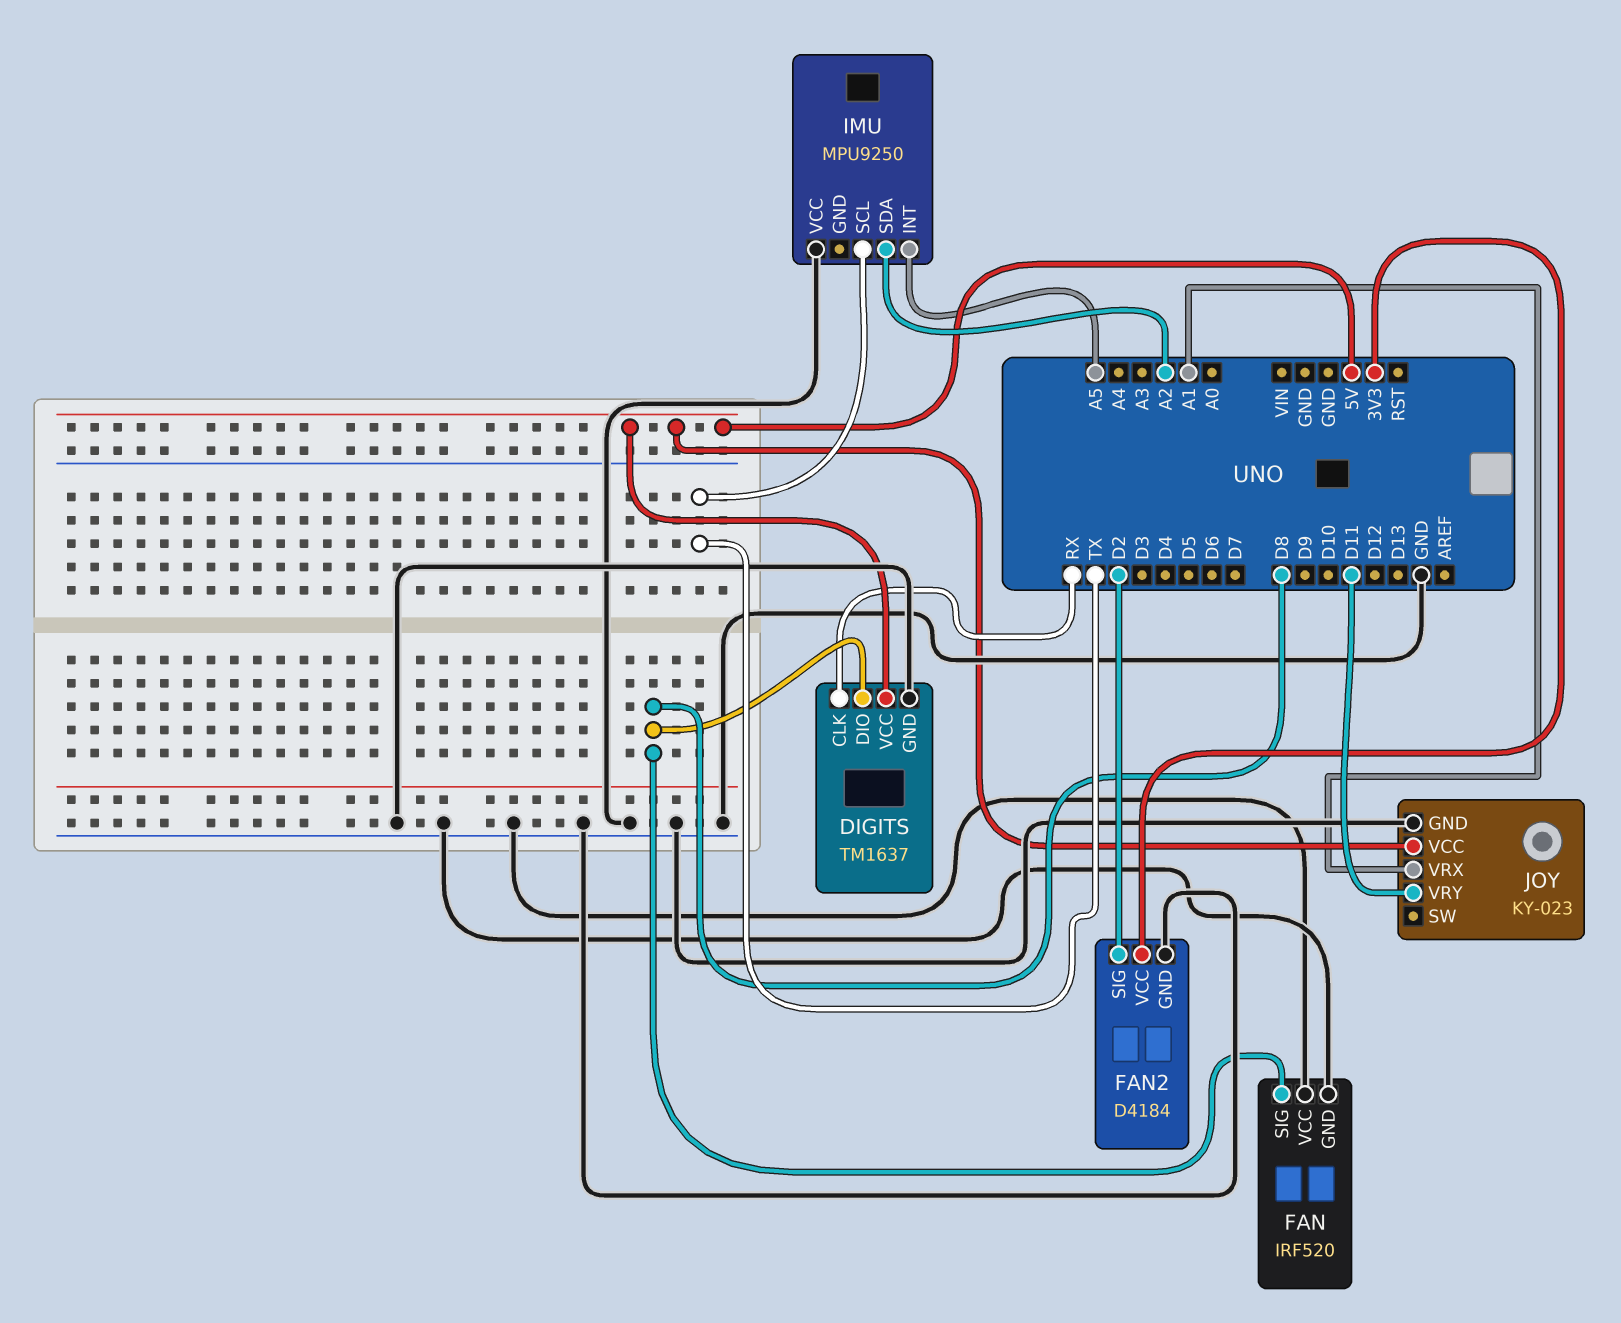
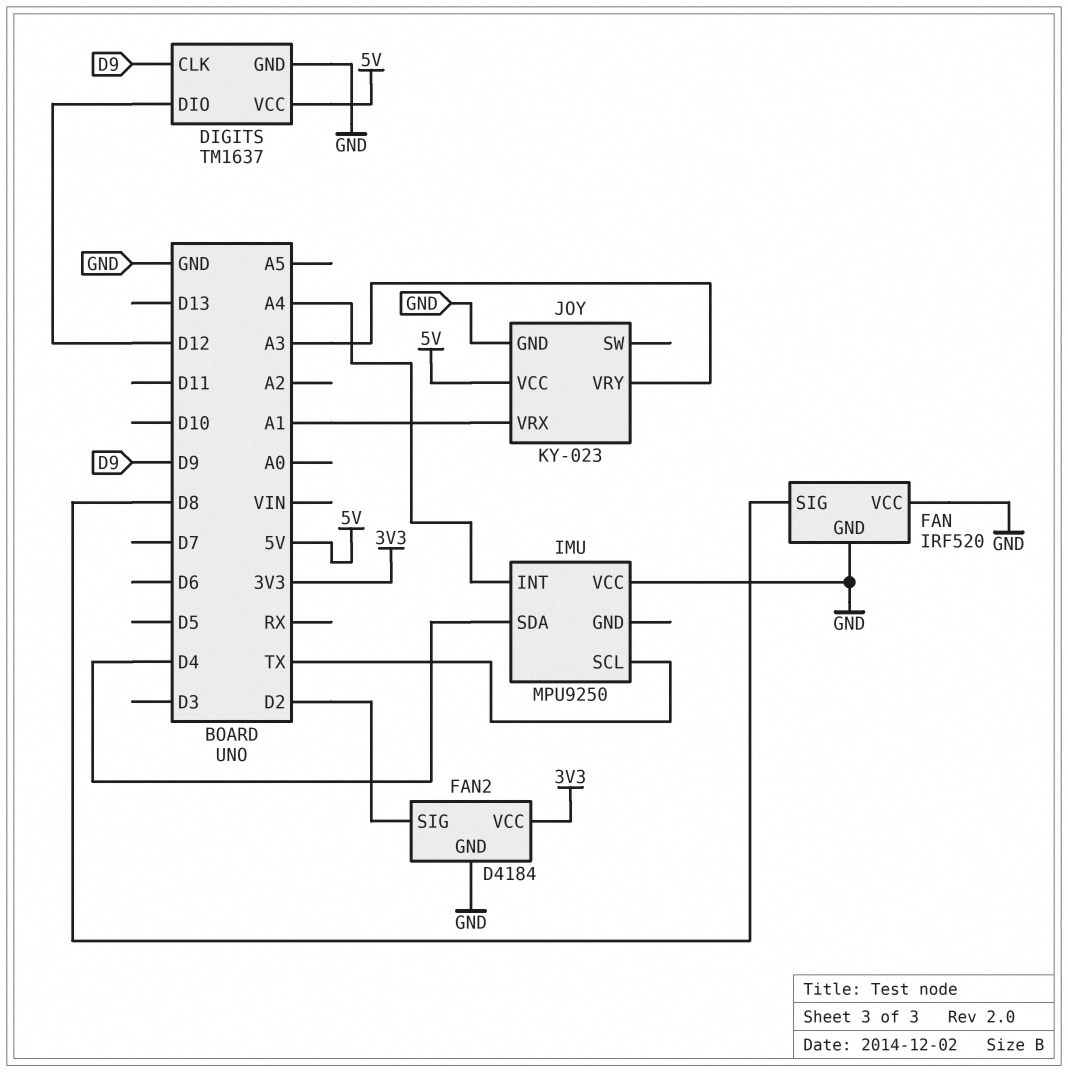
DIGITS pin CLK: RX -> D9
DIGITS pin DIO: D8 -> D12
IMU pin INT: A5 -> A4
IMU pin SDA: A2 -> D4
JOY pin VRY: D11 -> A3

